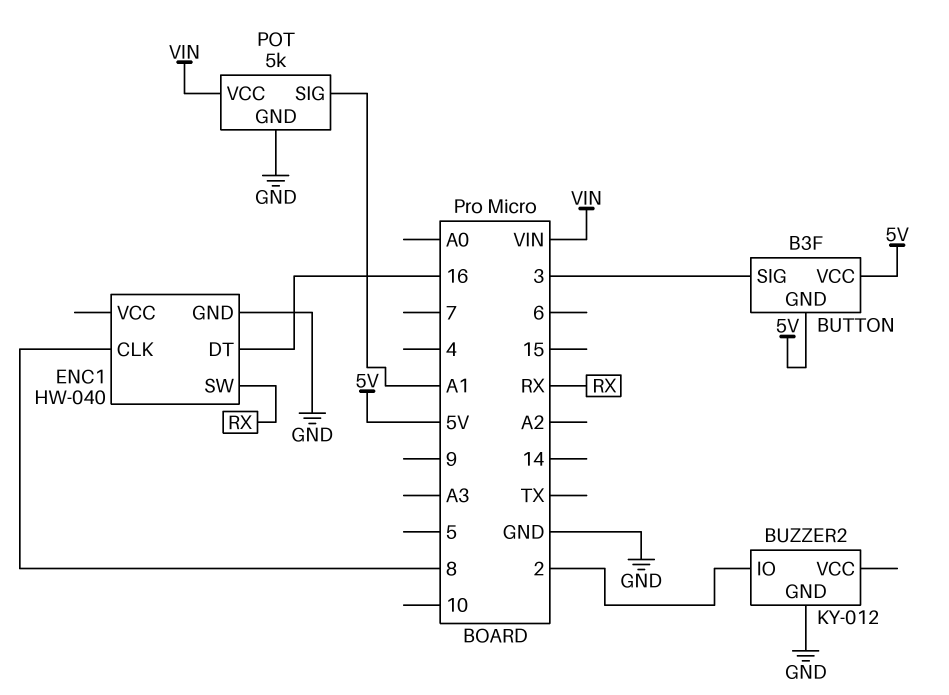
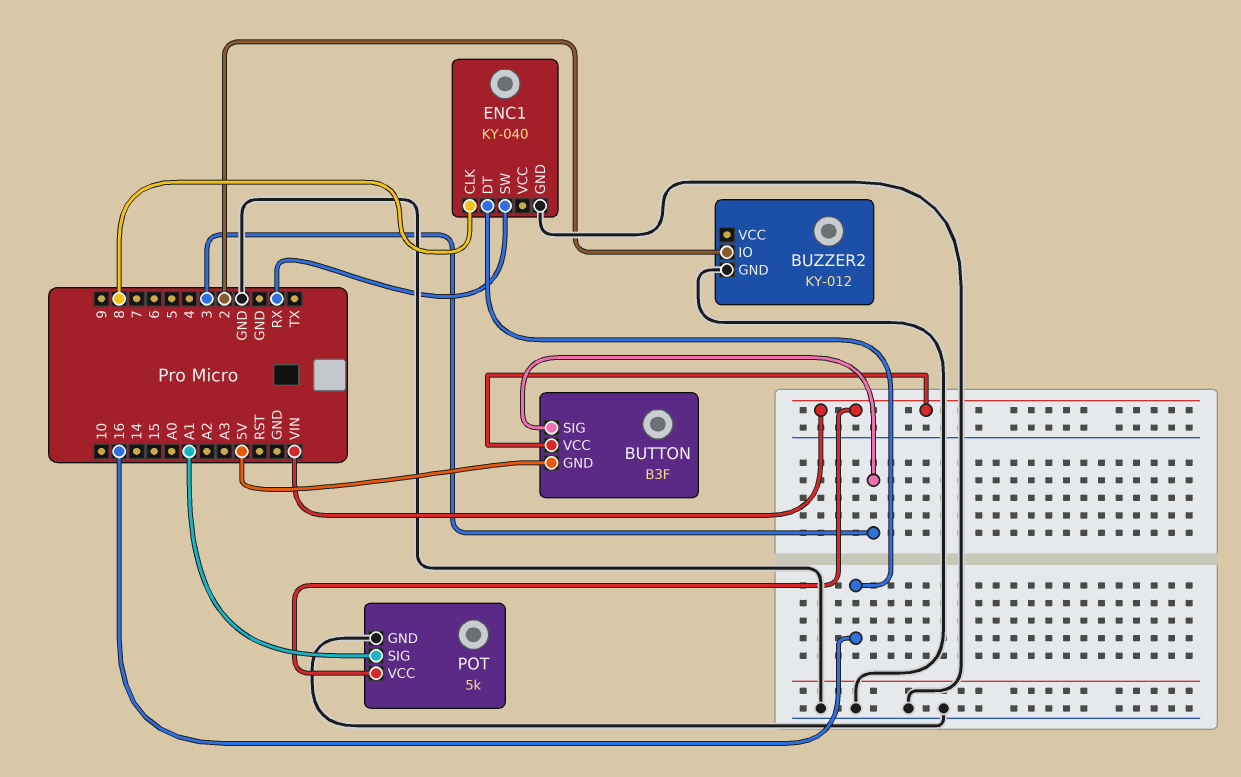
BUTTON pin VCC: 5V -> VIN
ENC1: HW-040 -> KY-040

